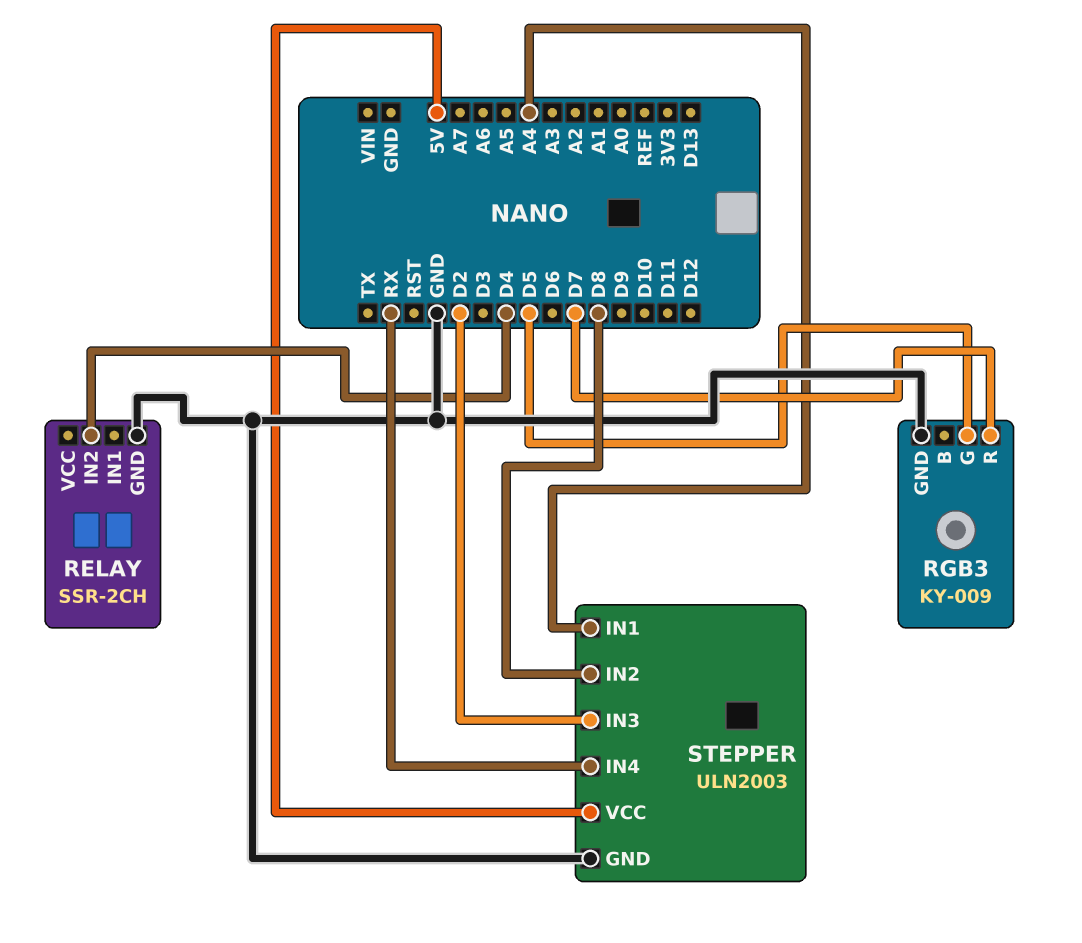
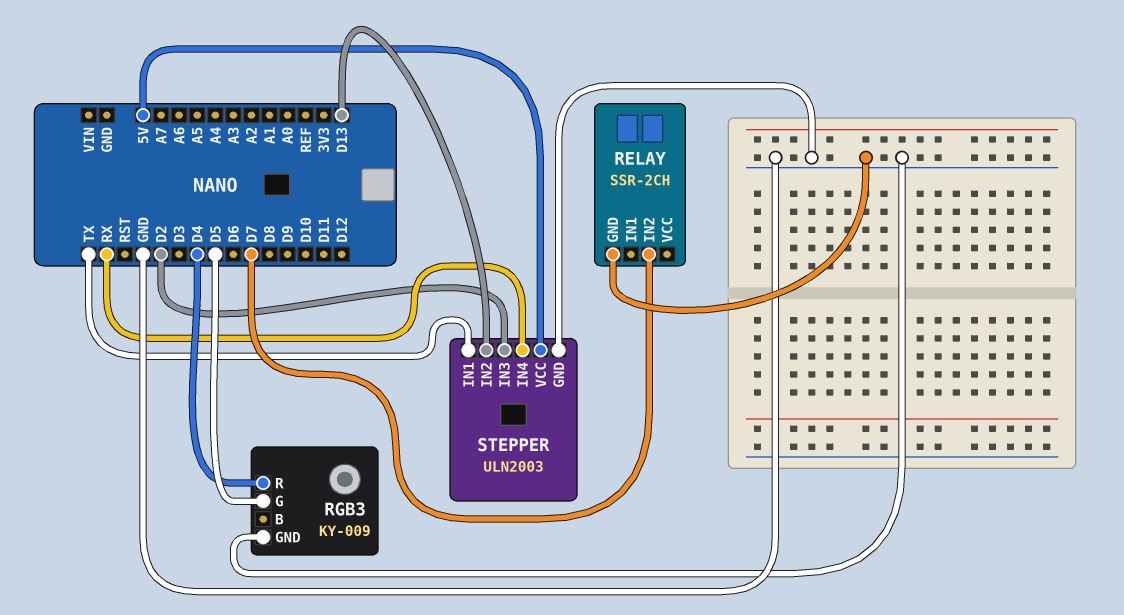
RELAY pin IN2: D4 -> D7
RGB3 pin R: D7 -> D4
STEPPER pin IN1: A4 -> TX
STEPPER pin IN2: D8 -> D13

